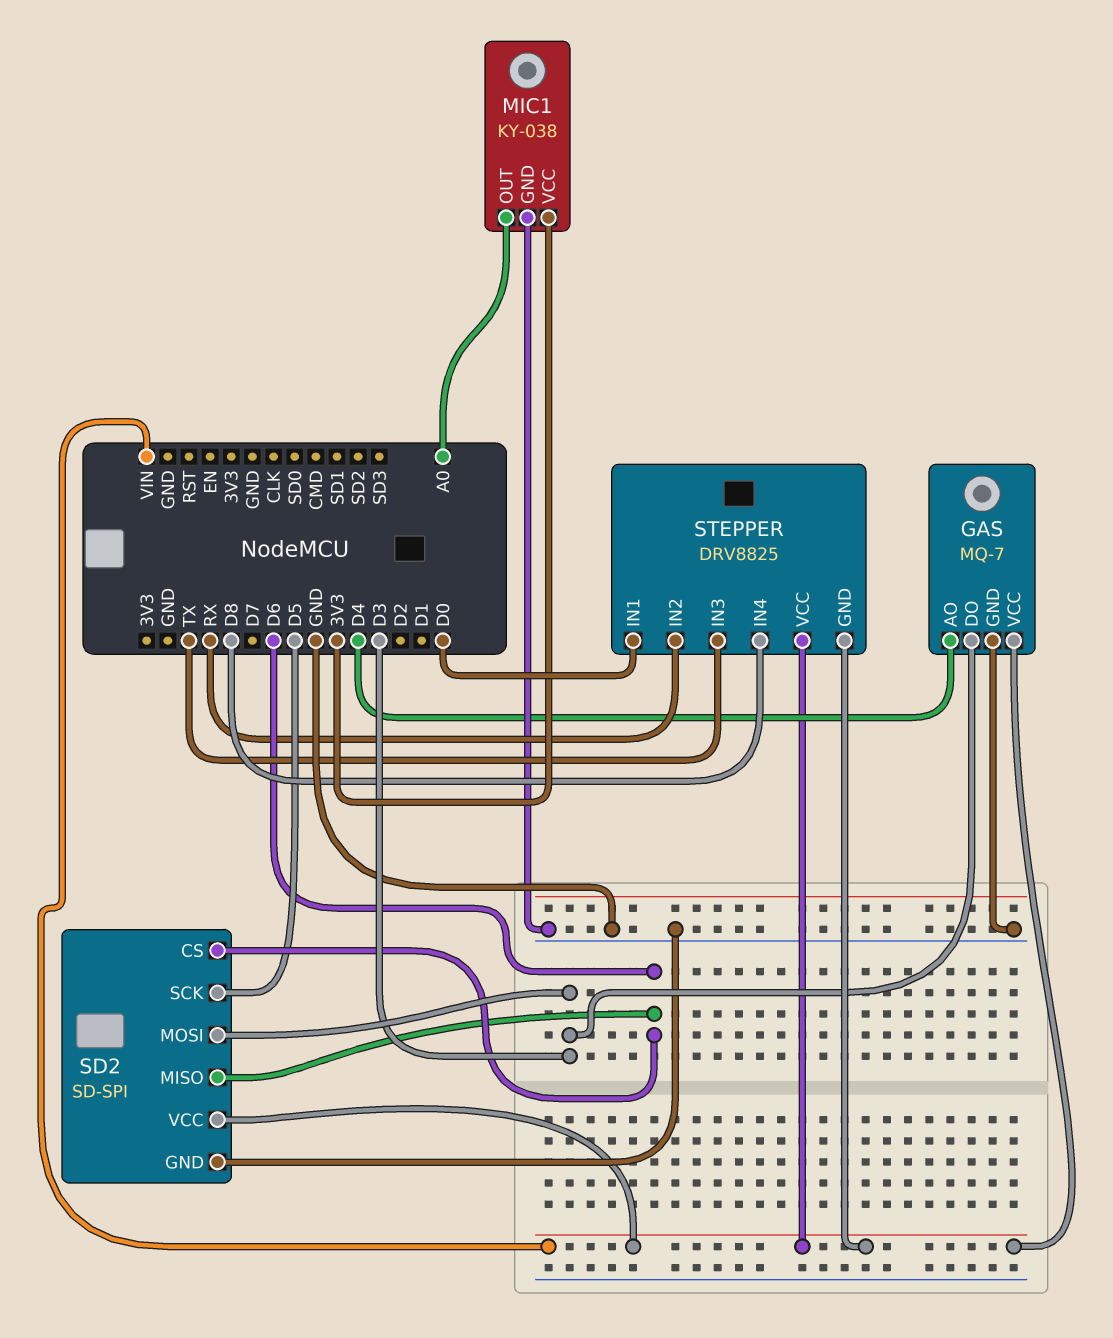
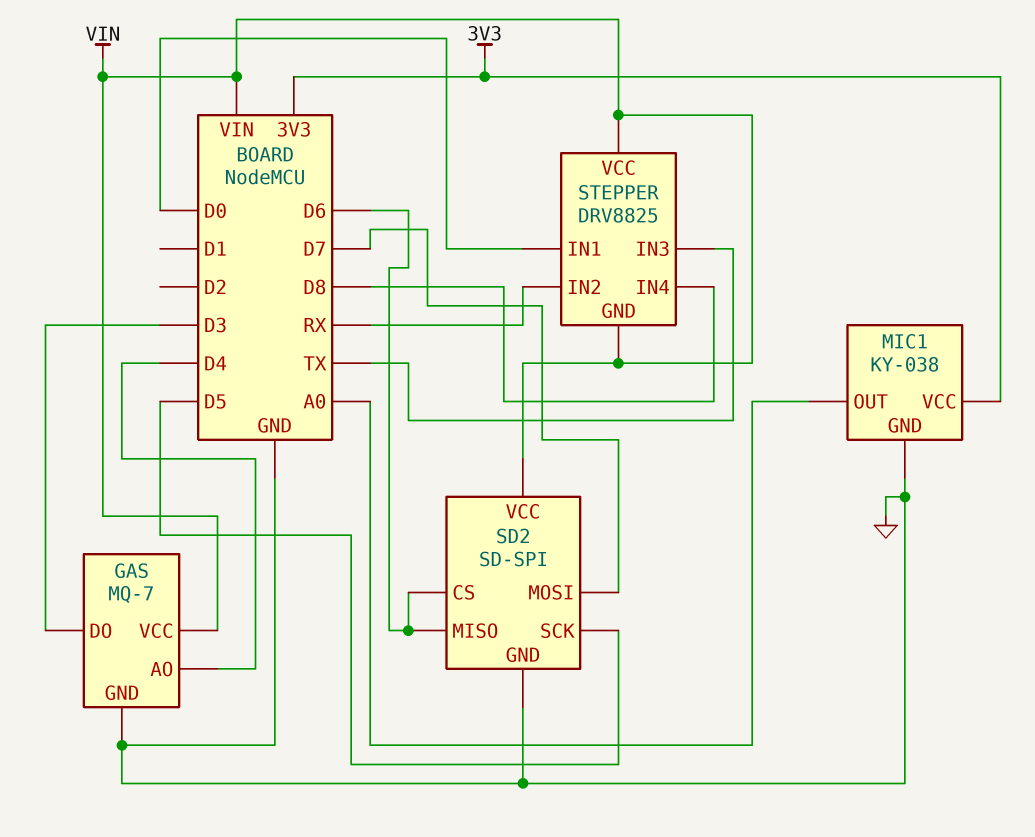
SD2 pin MOSI: D3 -> D7

